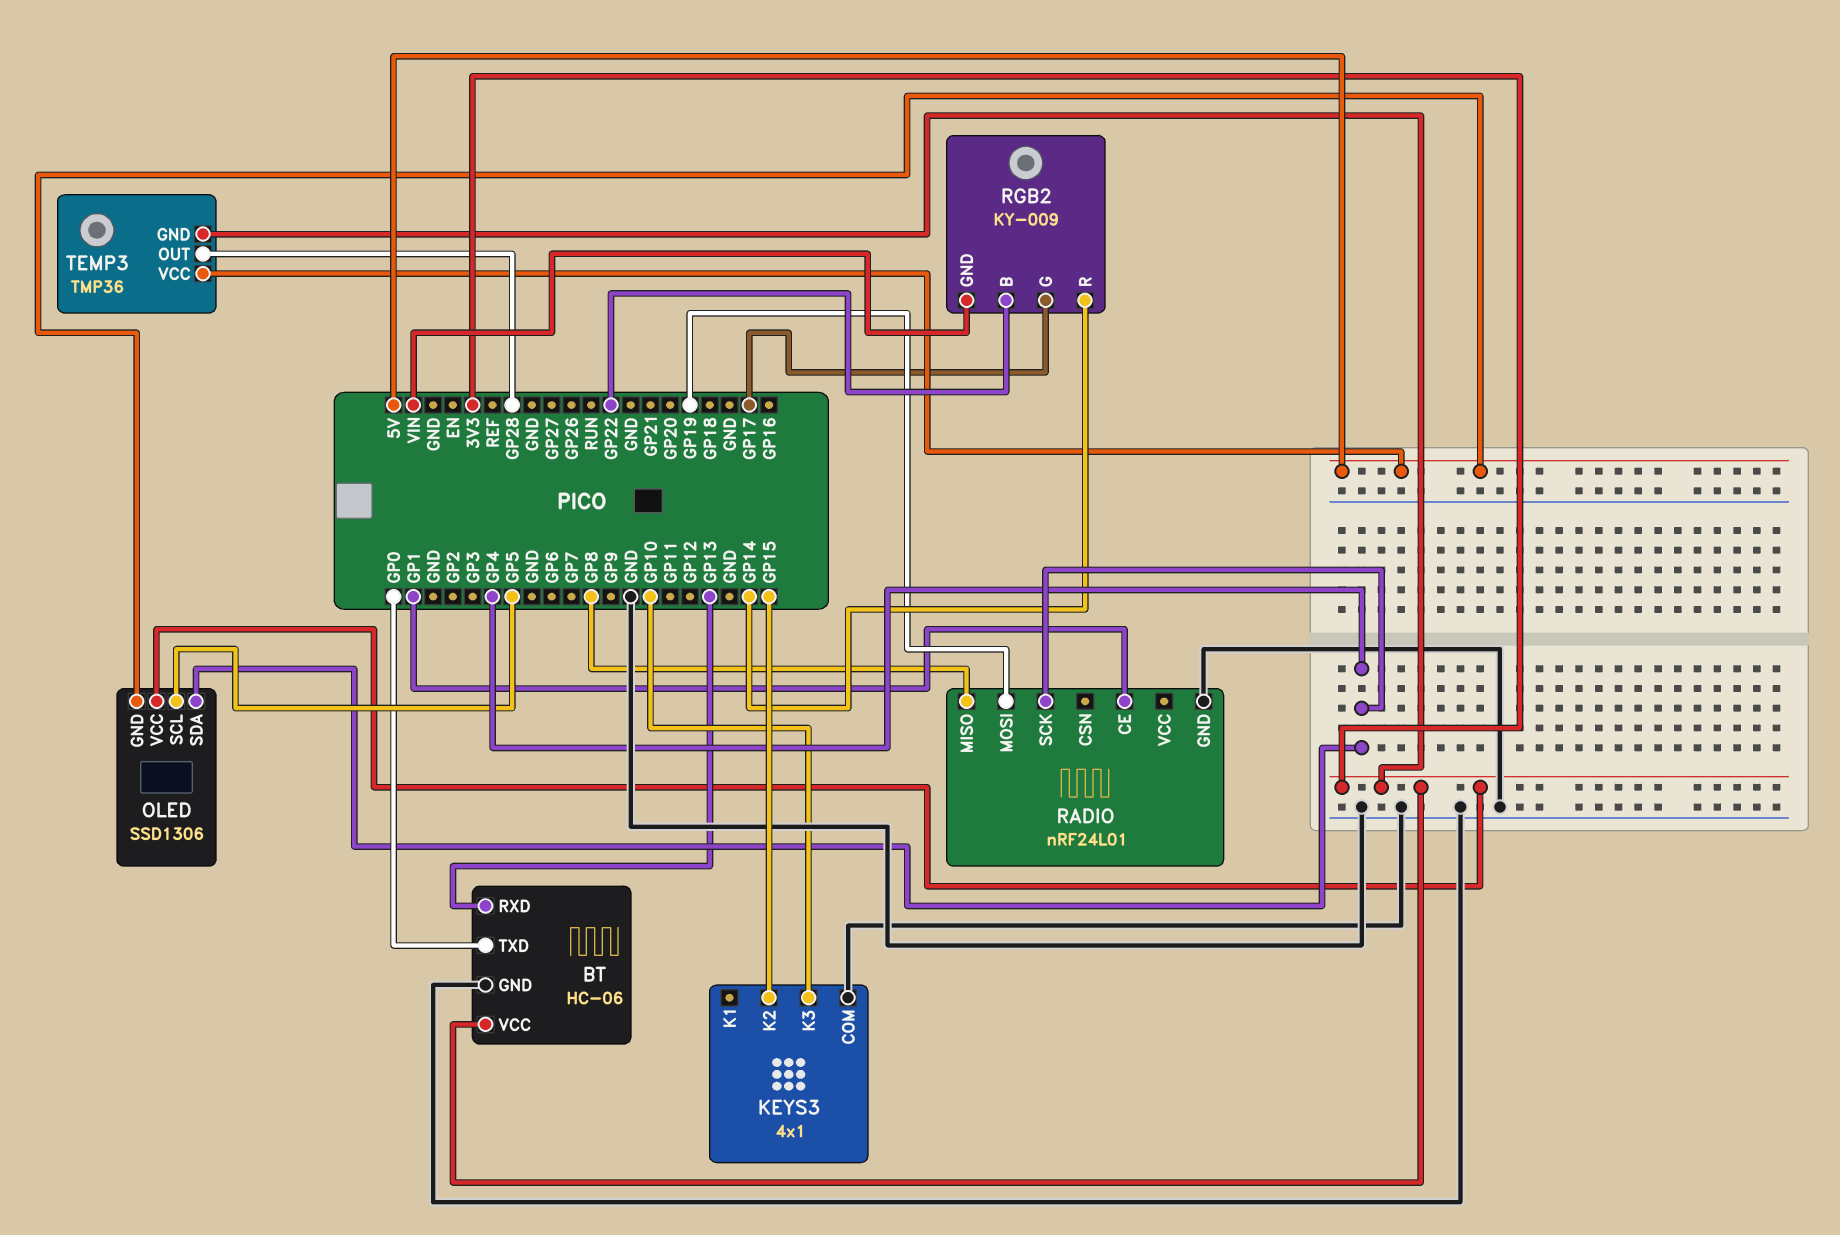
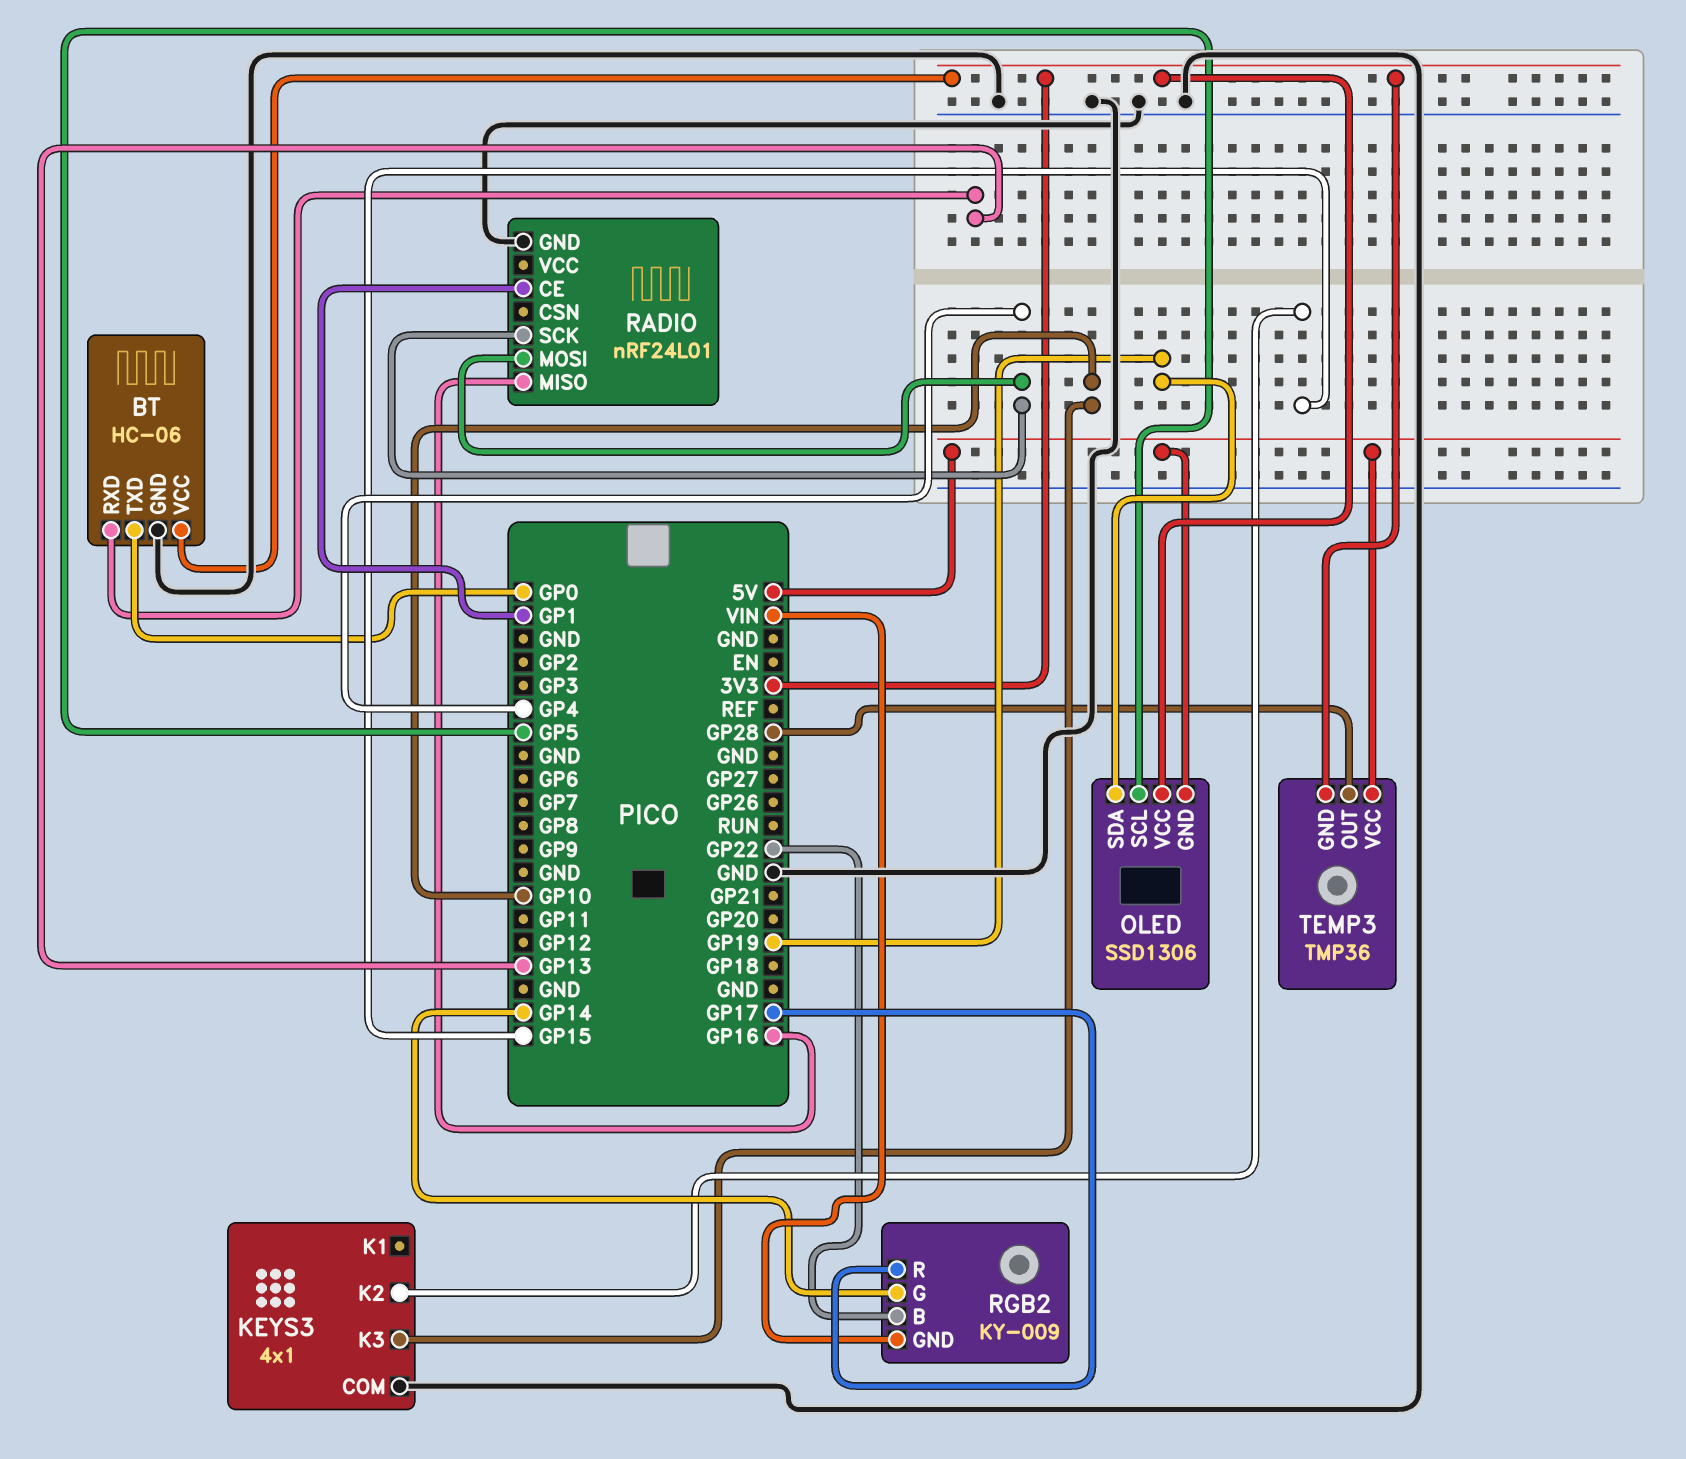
OLED pin SDA: GP4 -> GP19
RADIO pin MISO: GP8 -> GP16
RADIO pin MOSI: GP19 -> GP4
RGB2 pin G: GP17 -> GP14
RGB2 pin R: GP14 -> GP17

